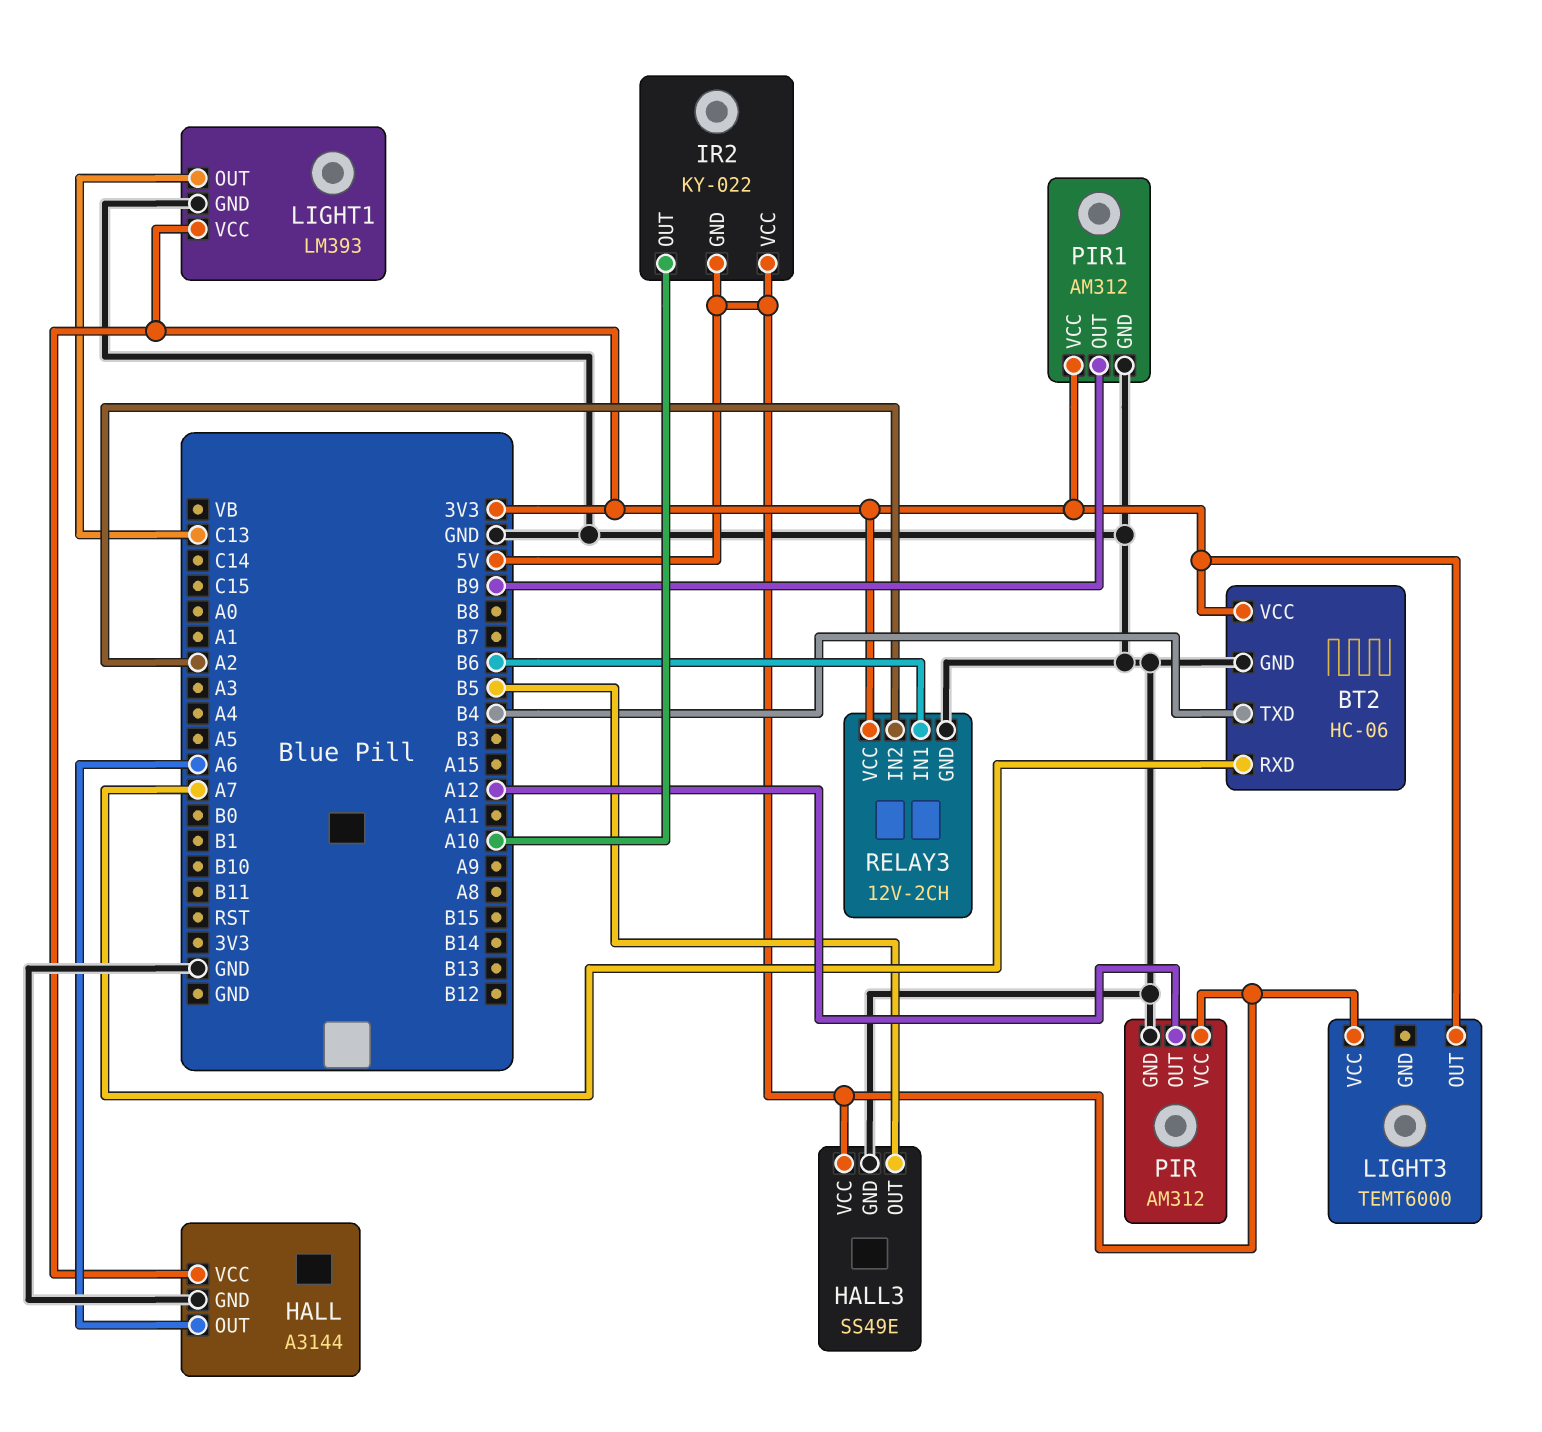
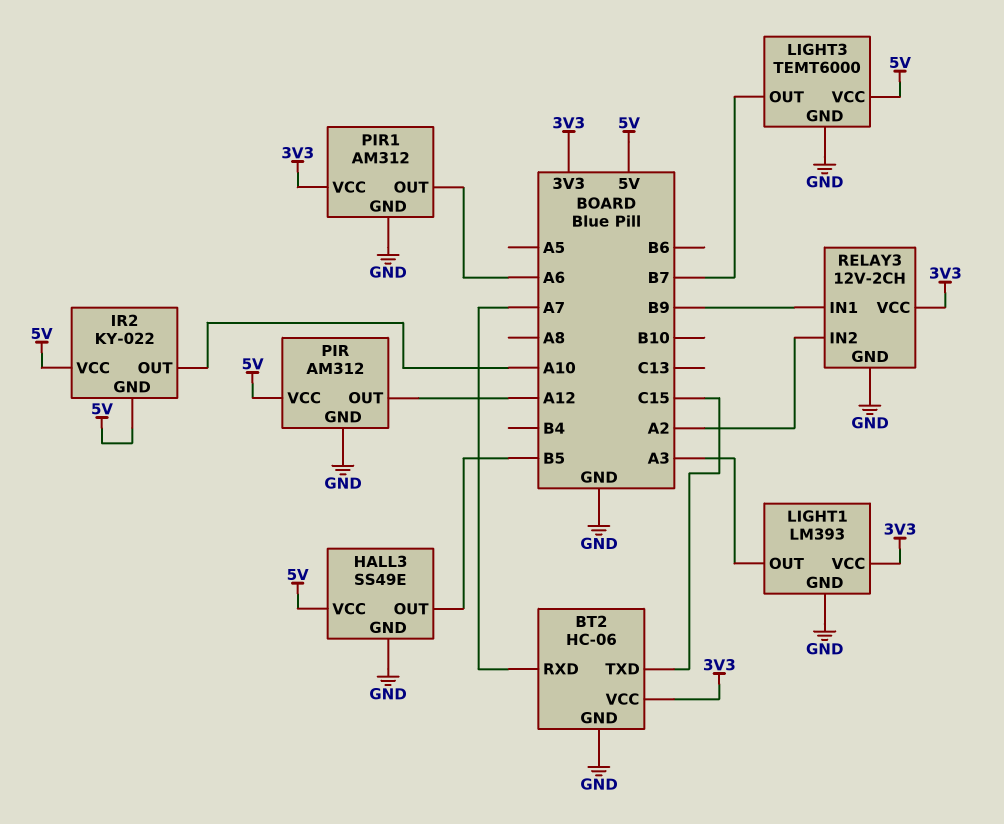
BT2 pin TXD: B4 -> C15
HALL: A3144 -> none
HALL pin GND: GND -> none
HALL pin OUT: A6 -> none
HALL pin VCC: 3V3 -> none
LIGHT1 pin OUT: C13 -> A3
LIGHT3 pin GND: none -> GND
LIGHT3 pin OUT: 3V3 -> B7
PIR1 pin OUT: B9 -> A6
RELAY3 pin IN1: B6 -> B9

